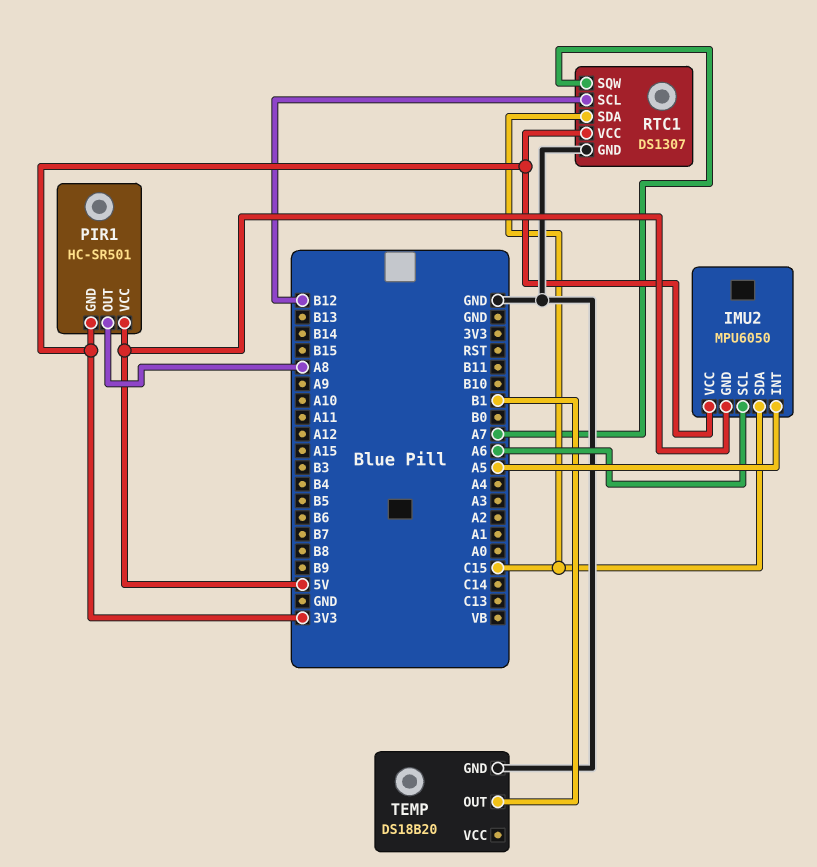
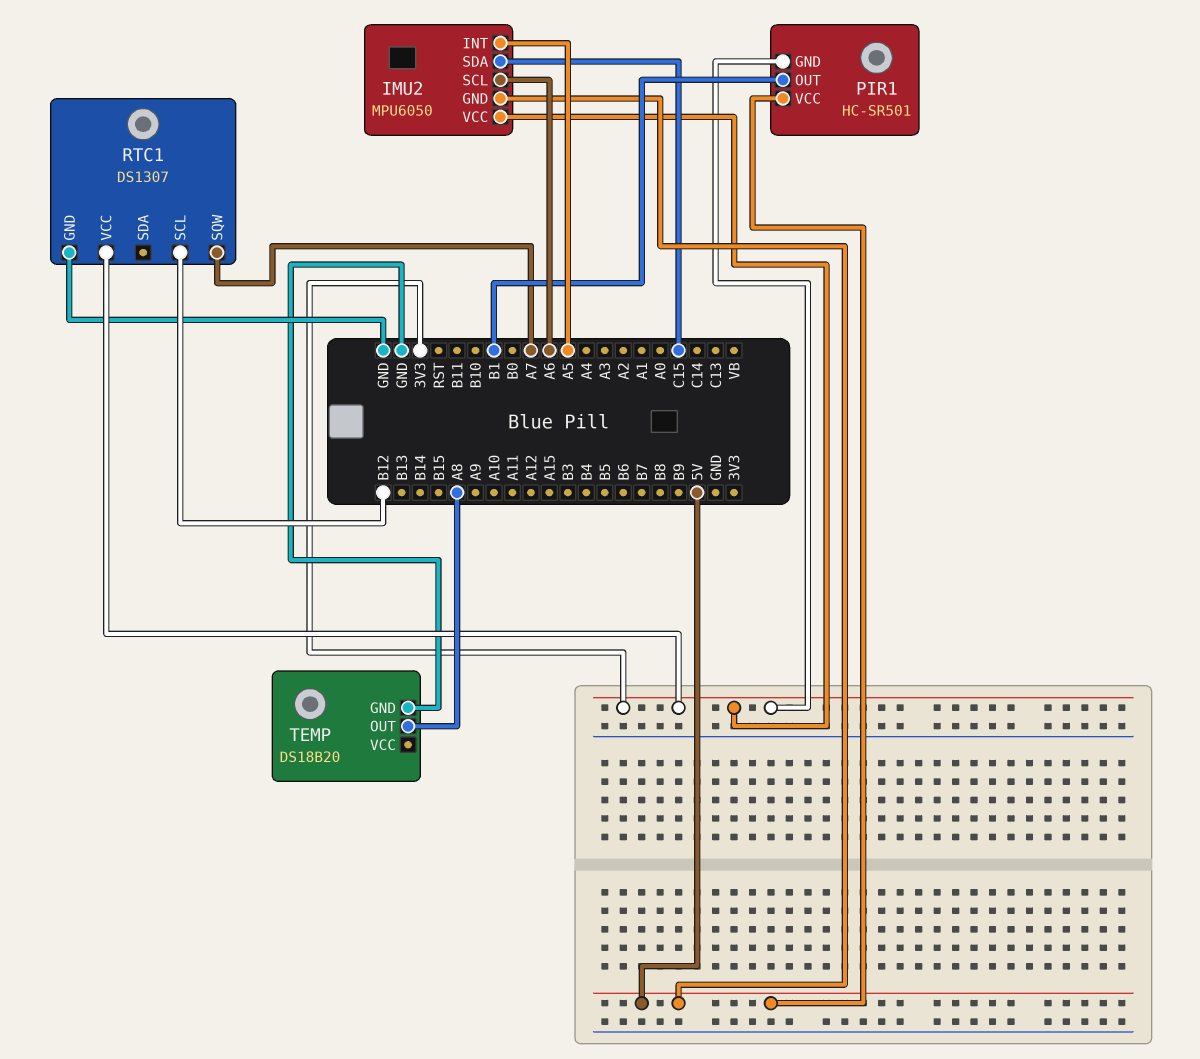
PIR1 pin OUT: A8 -> B1
RTC1 pin SDA: C15 -> none
TEMP pin OUT: B1 -> A8

